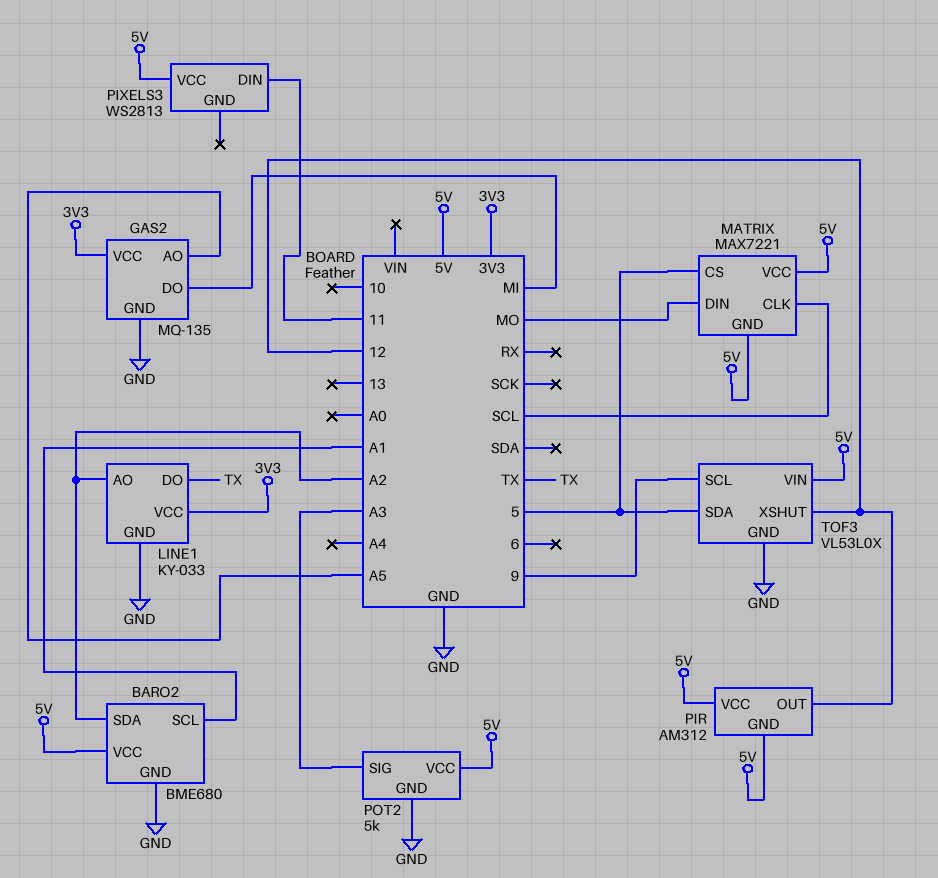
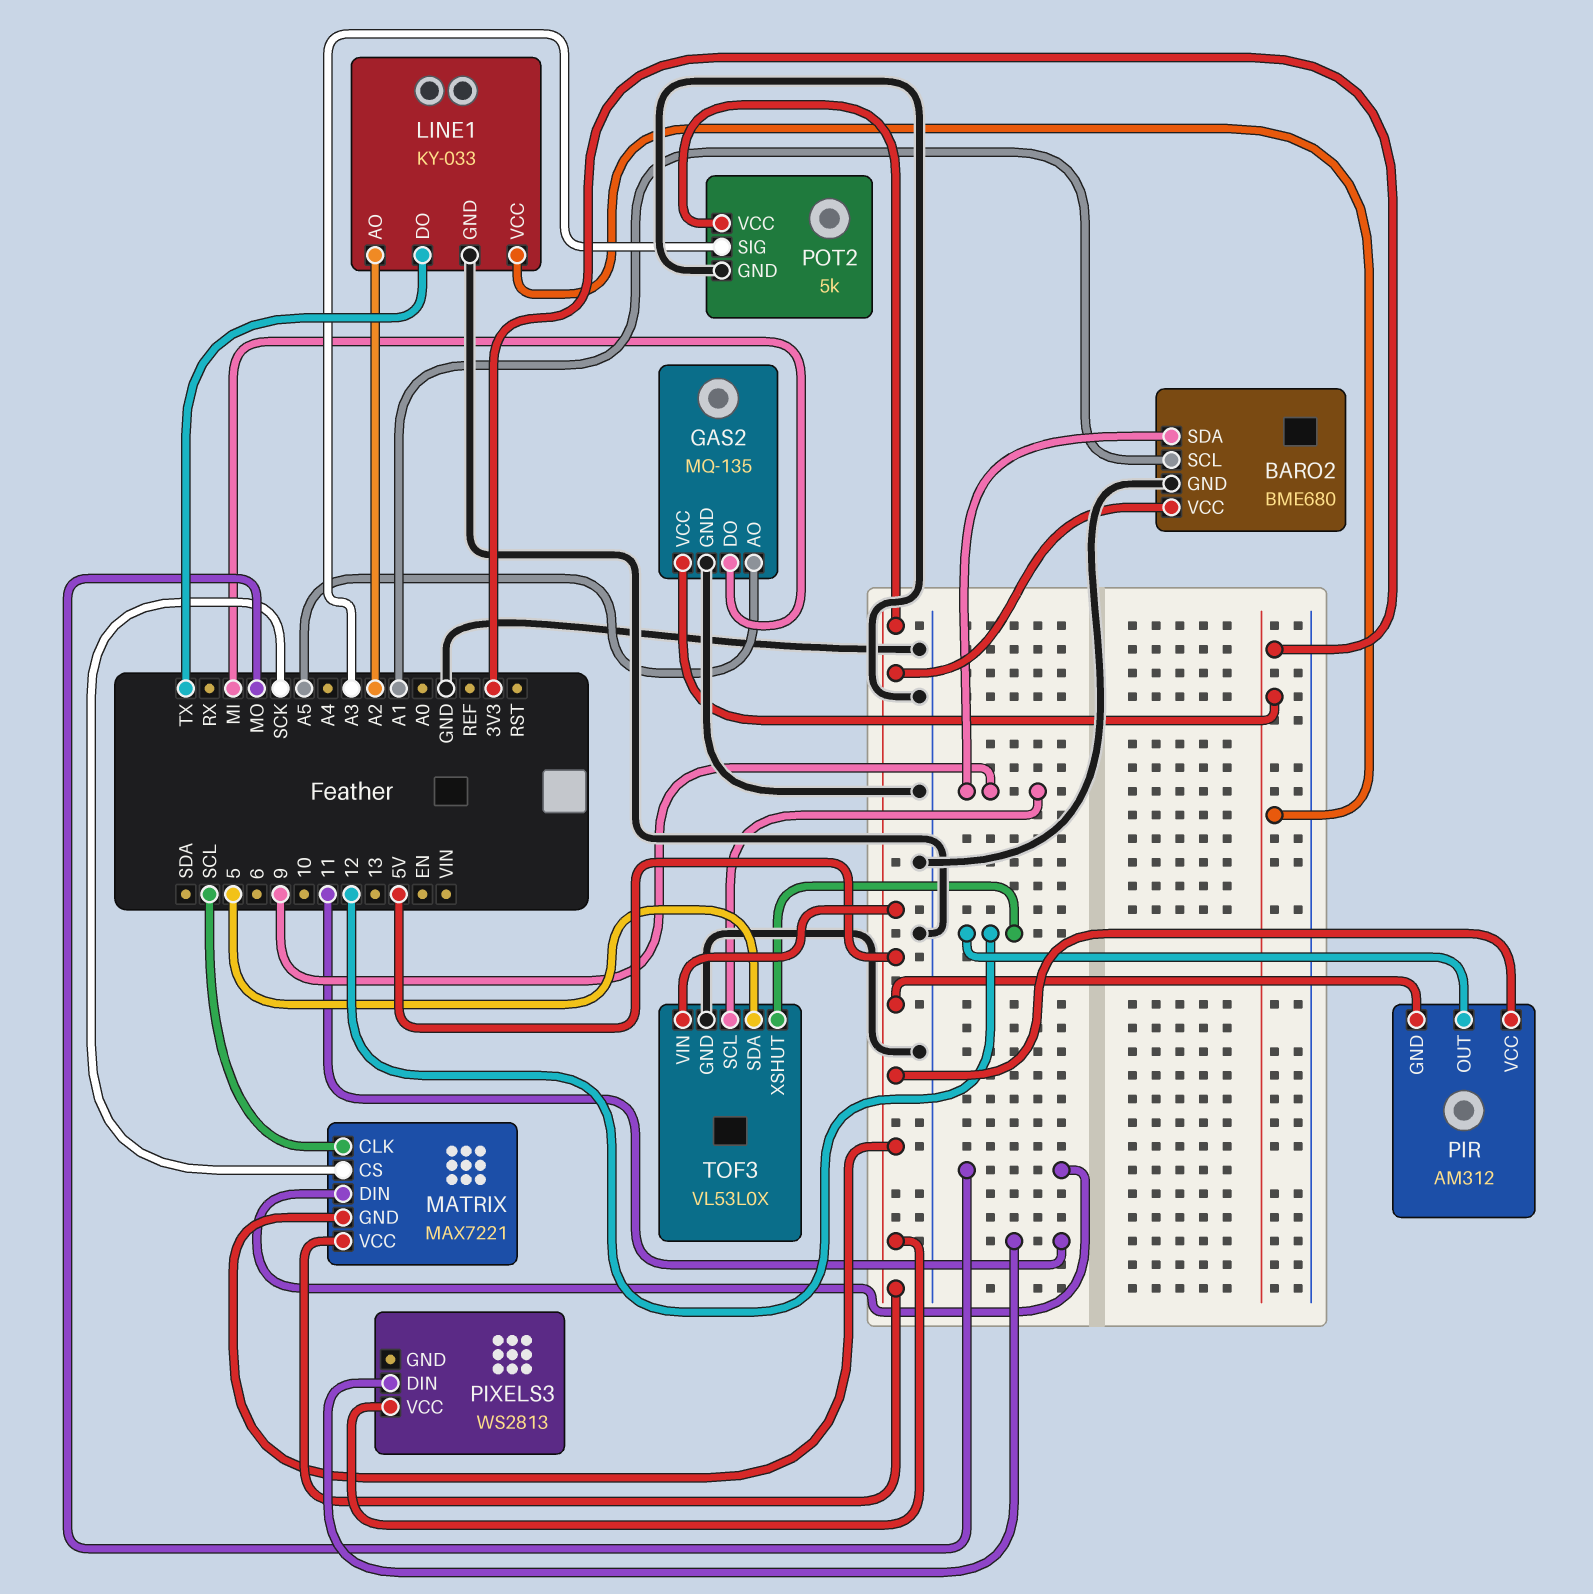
BARO2 pin SDA: A2 -> 9
MATRIX pin CS: 5 -> SCK

